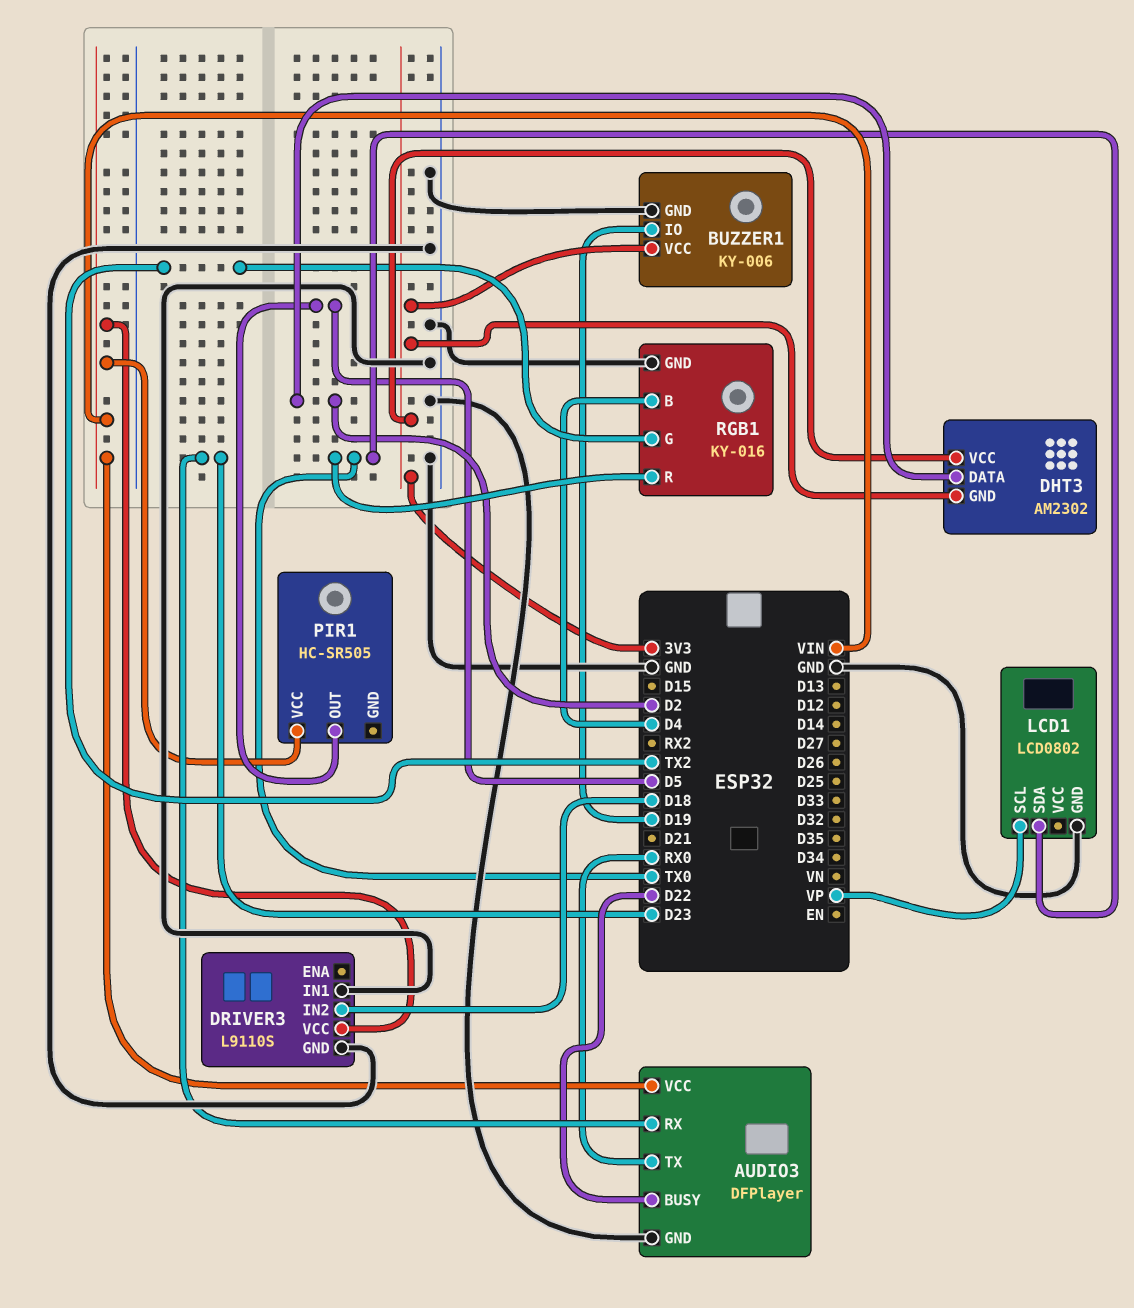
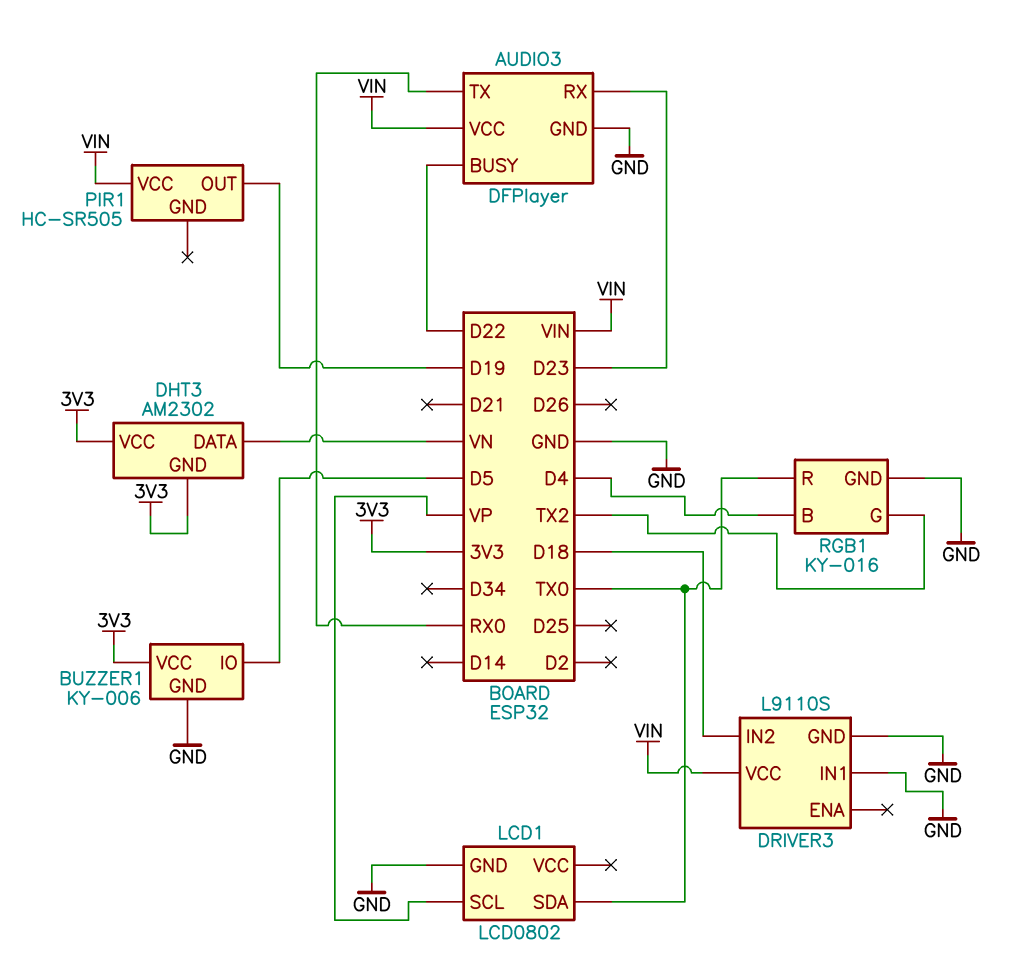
BUZZER1 pin IO: D19 -> D5
DHT3 pin DATA: D2 -> VN
PIR1 pin OUT: D5 -> D19

